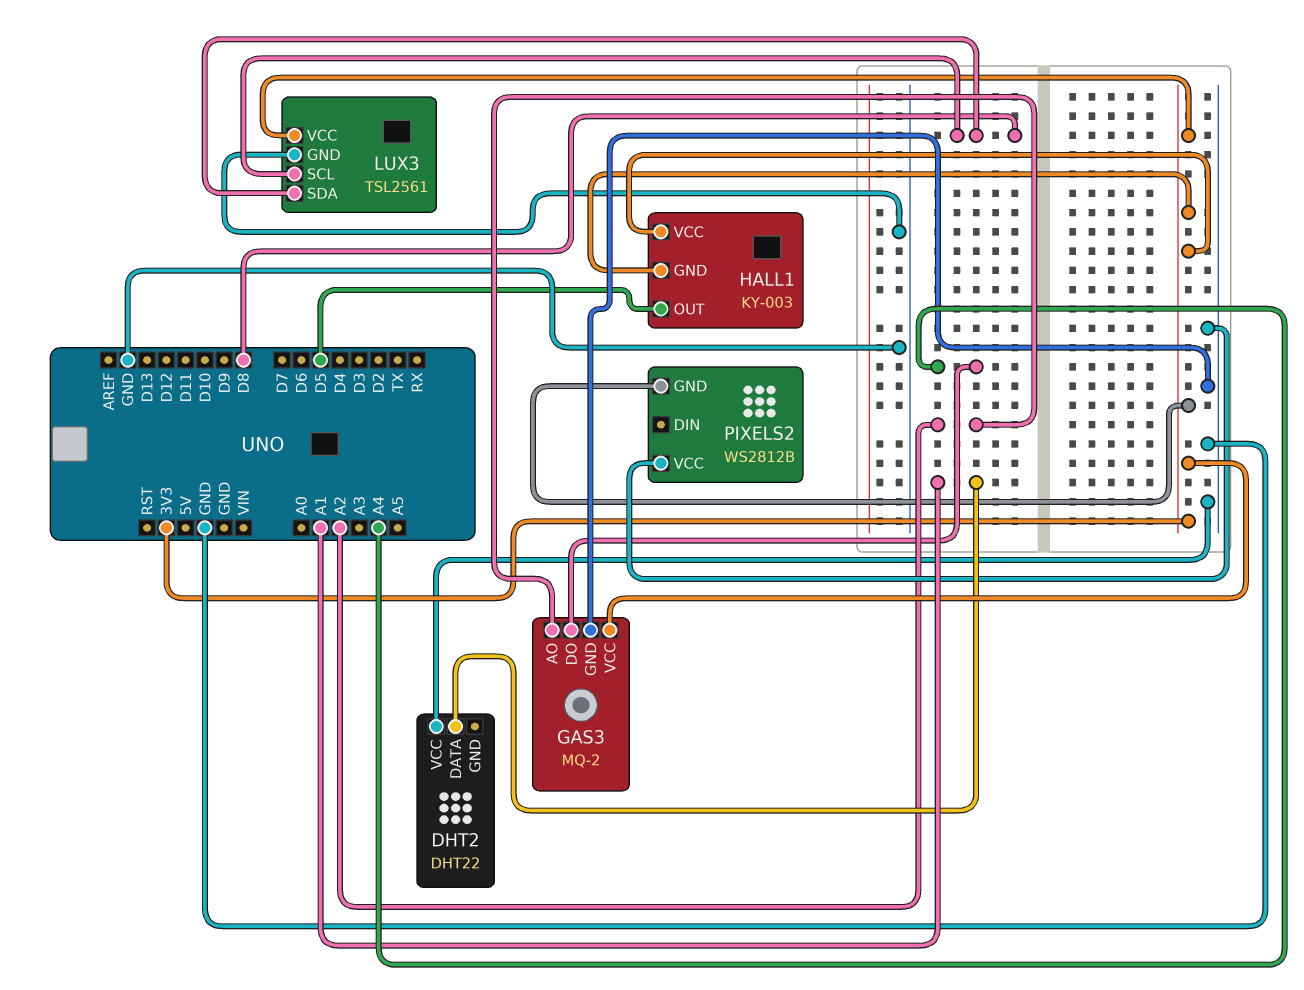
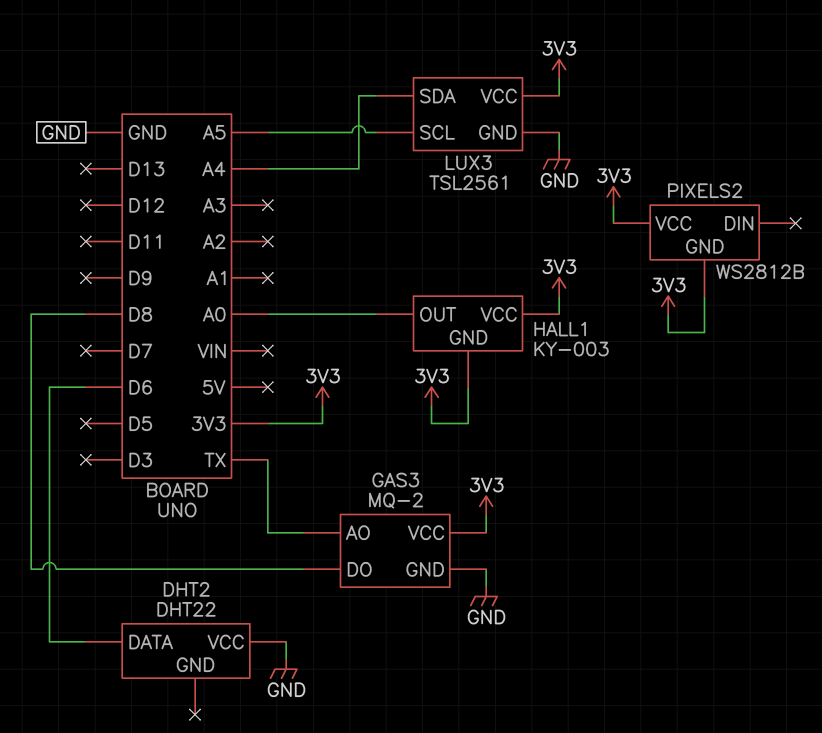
DHT2 pin DATA: A1 -> D6
GAS3 pin AO: A2 -> TX
GAS3 pin DO: A4 -> D8
HALL1 pin OUT: D5 -> A0
LUX3 pin SCL: D8 -> A5
LUX3 pin SDA: D8 -> A4
PIXELS2 pin VCC: GND -> 3V3

